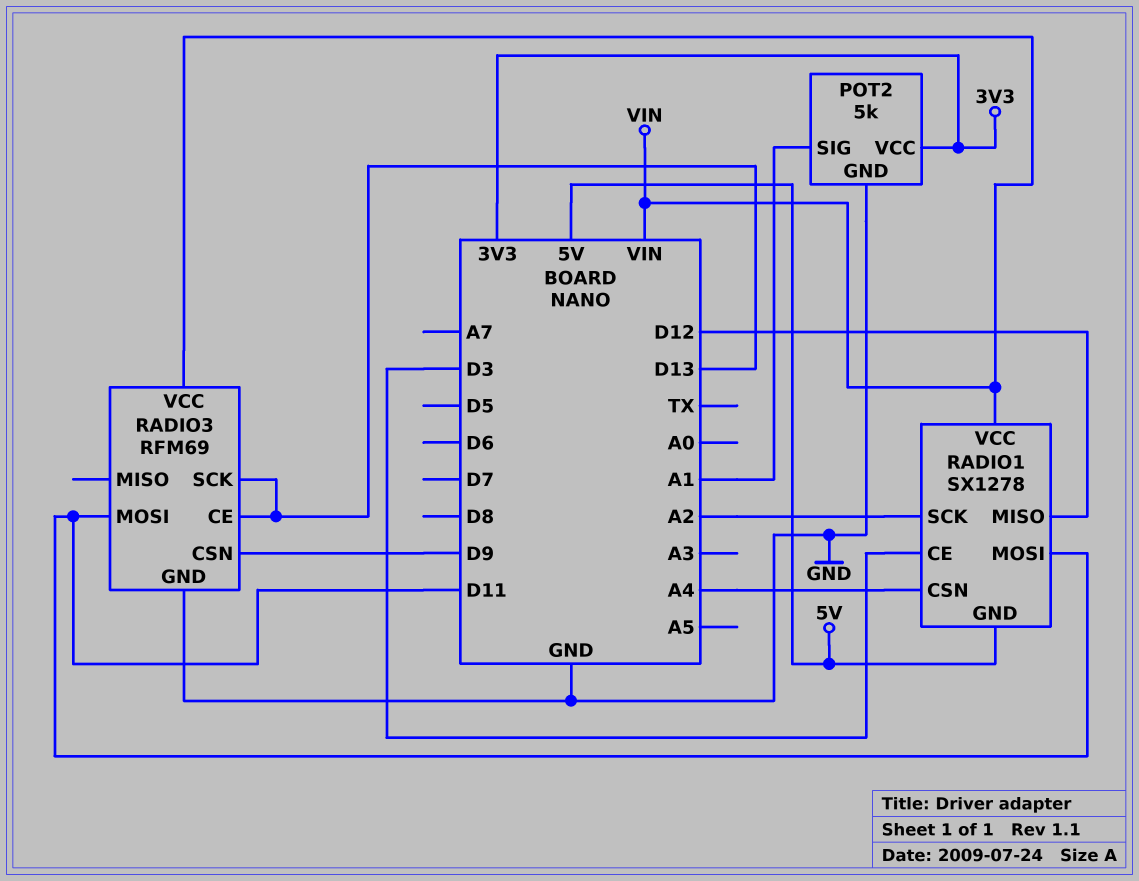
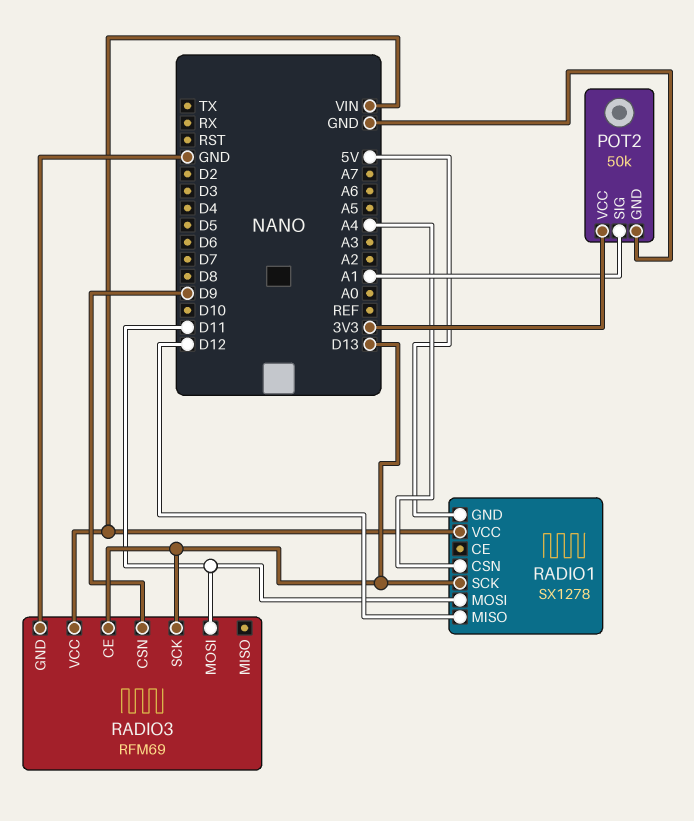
POT2: 5k -> 50k
RADIO1 pin CE: D3 -> none
RADIO1 pin SCK: A2 -> D13

